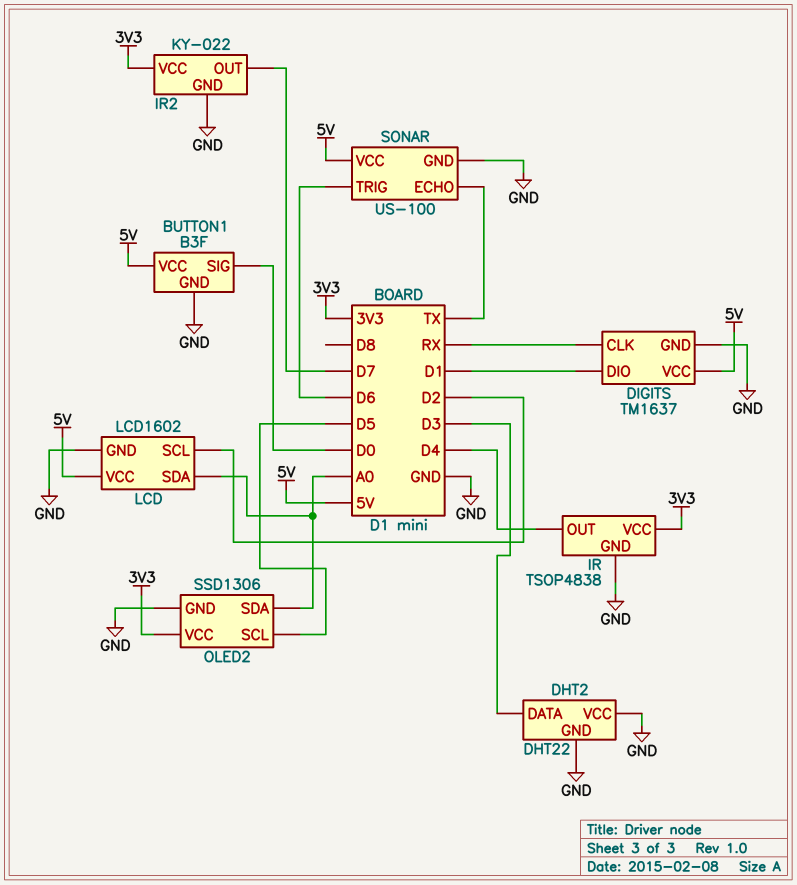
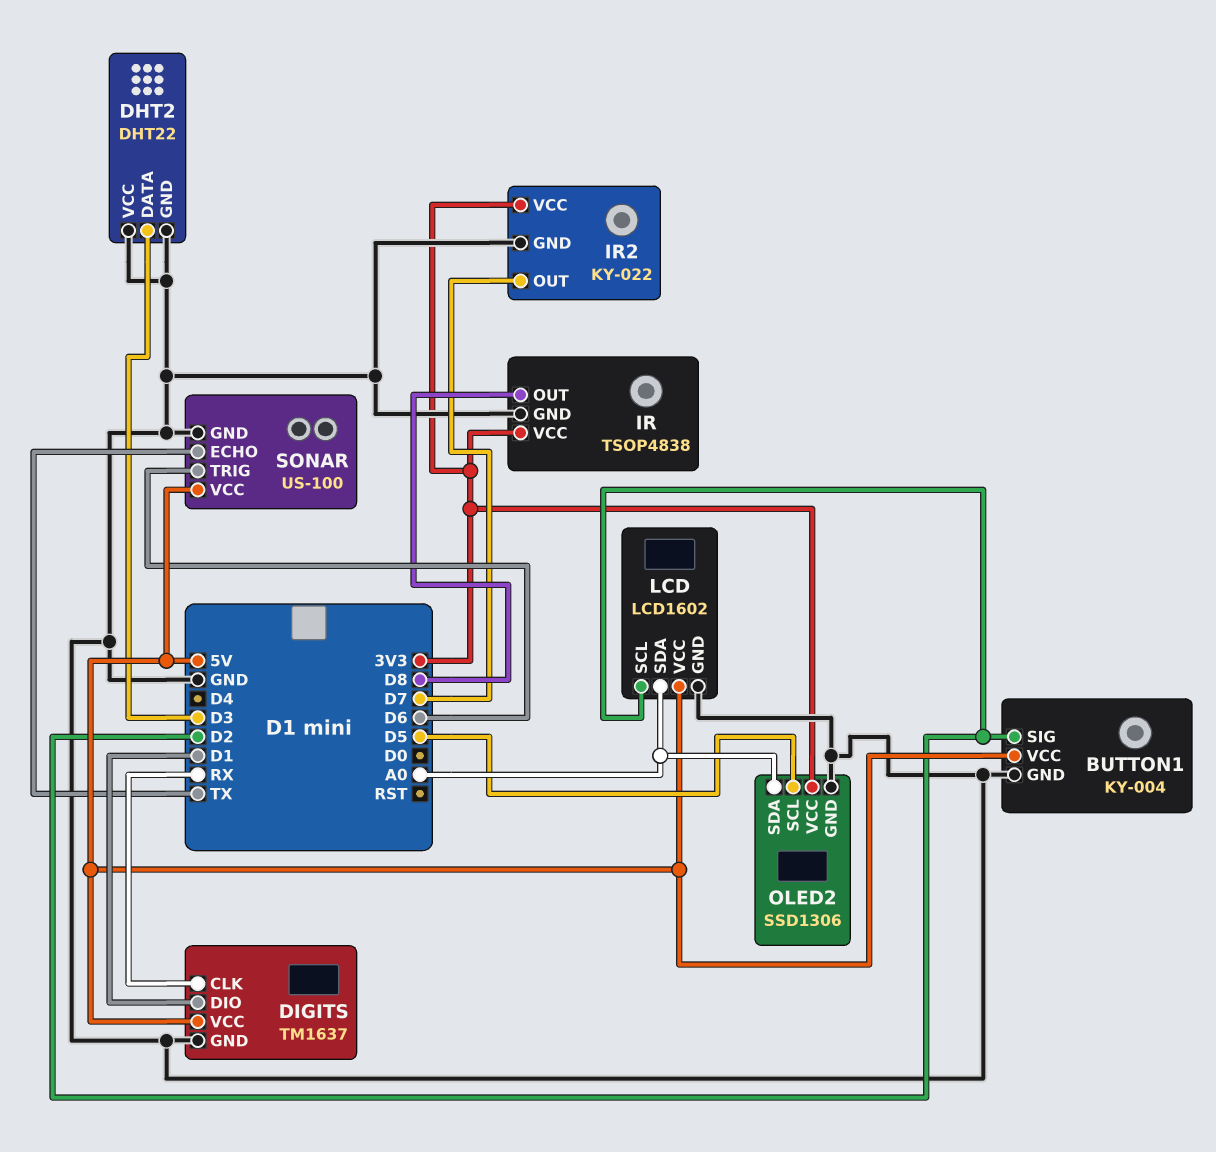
BUTTON1: B3F -> KY-004
BUTTON1 pin SIG: D0 -> D2
IR pin OUT: D4 -> D8

